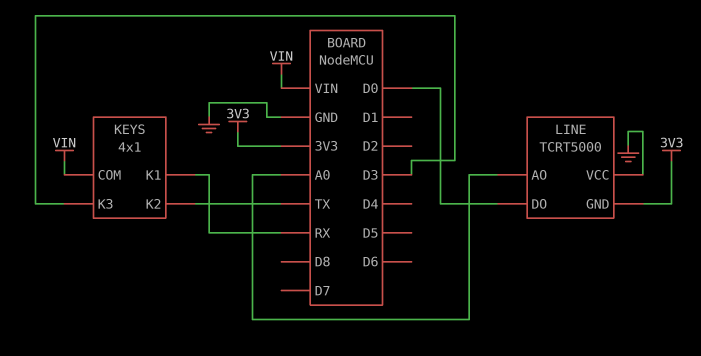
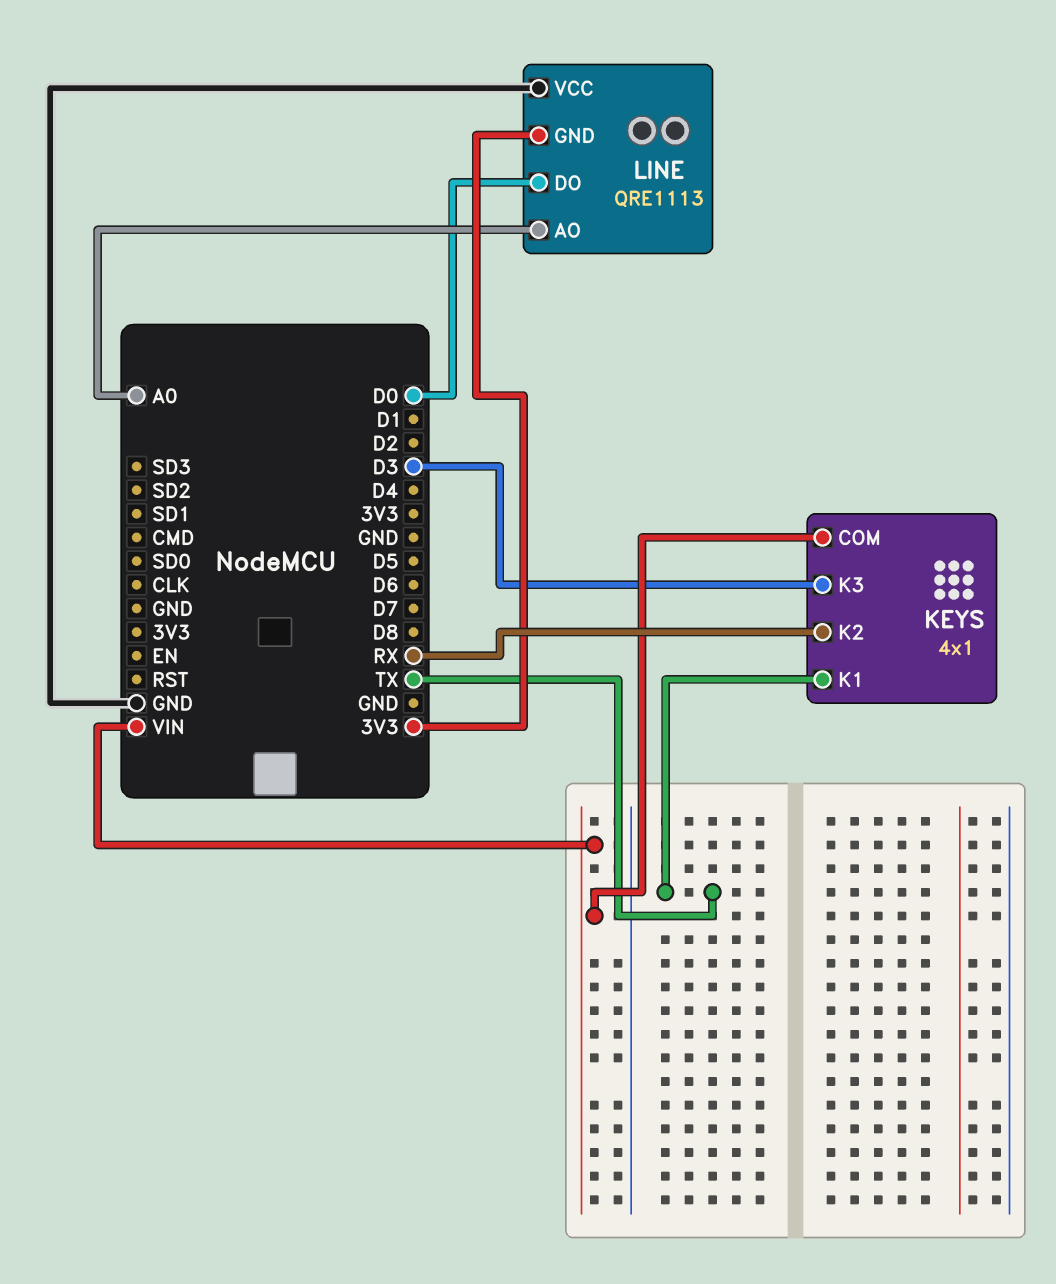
KEYS pin K1: RX -> TX
KEYS pin K2: TX -> RX
LINE: TCRT5000 -> QRE1113

